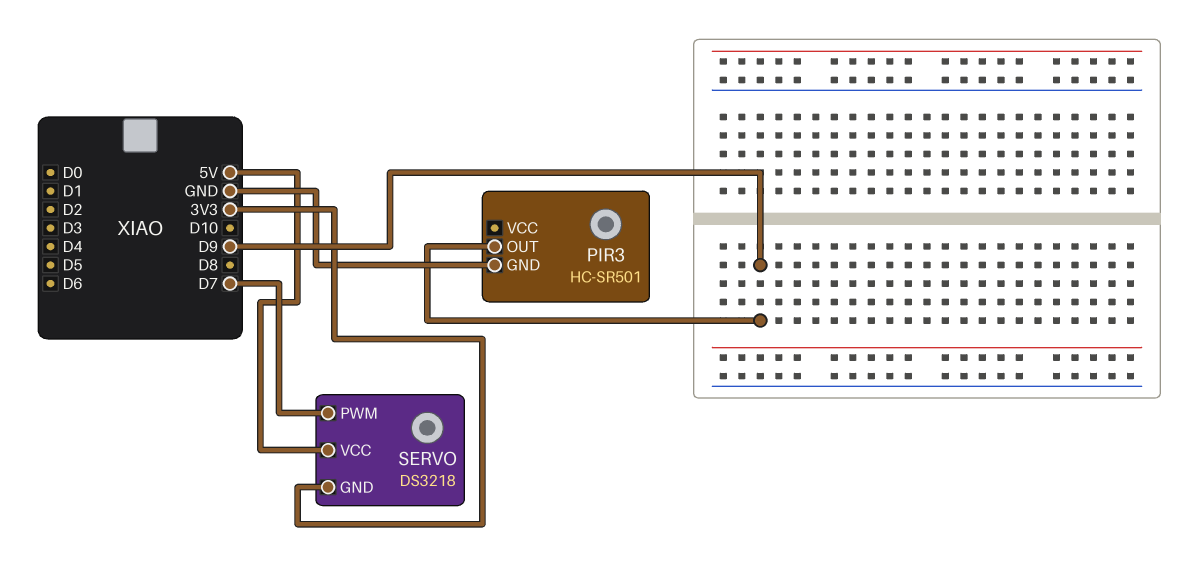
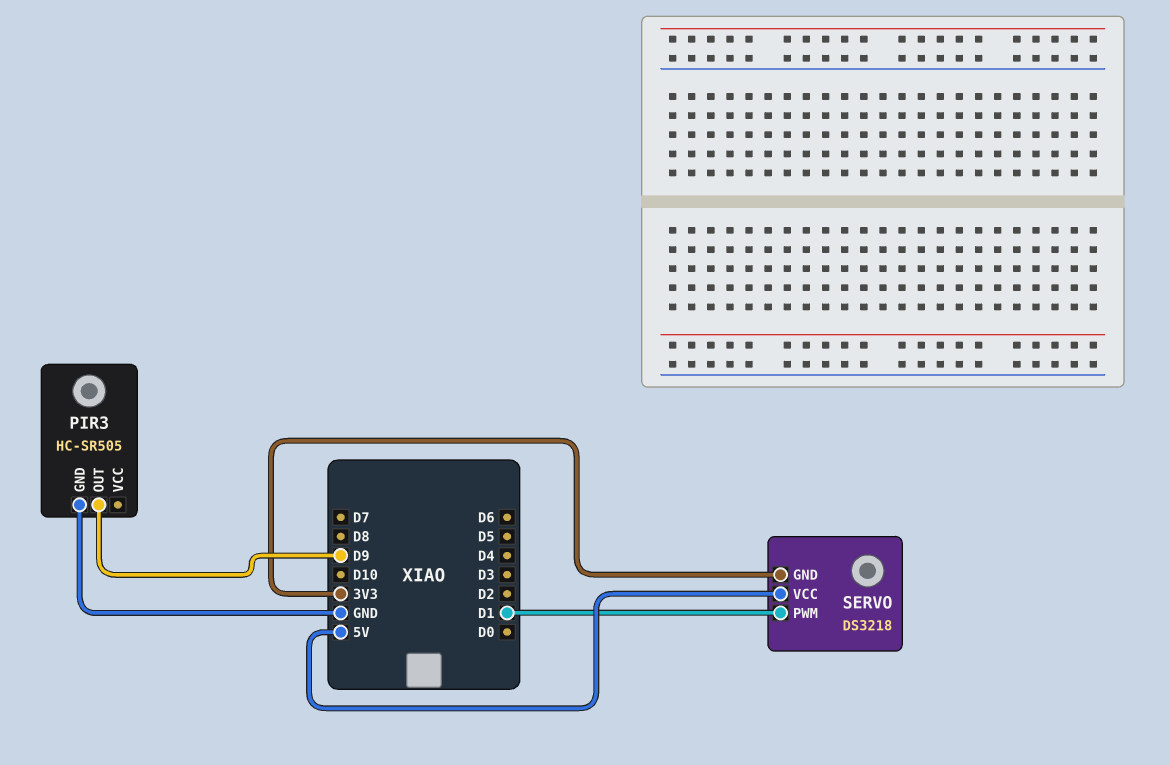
PIR3: HC-SR501 -> HC-SR505
SERVO pin PWM: D7 -> D1

